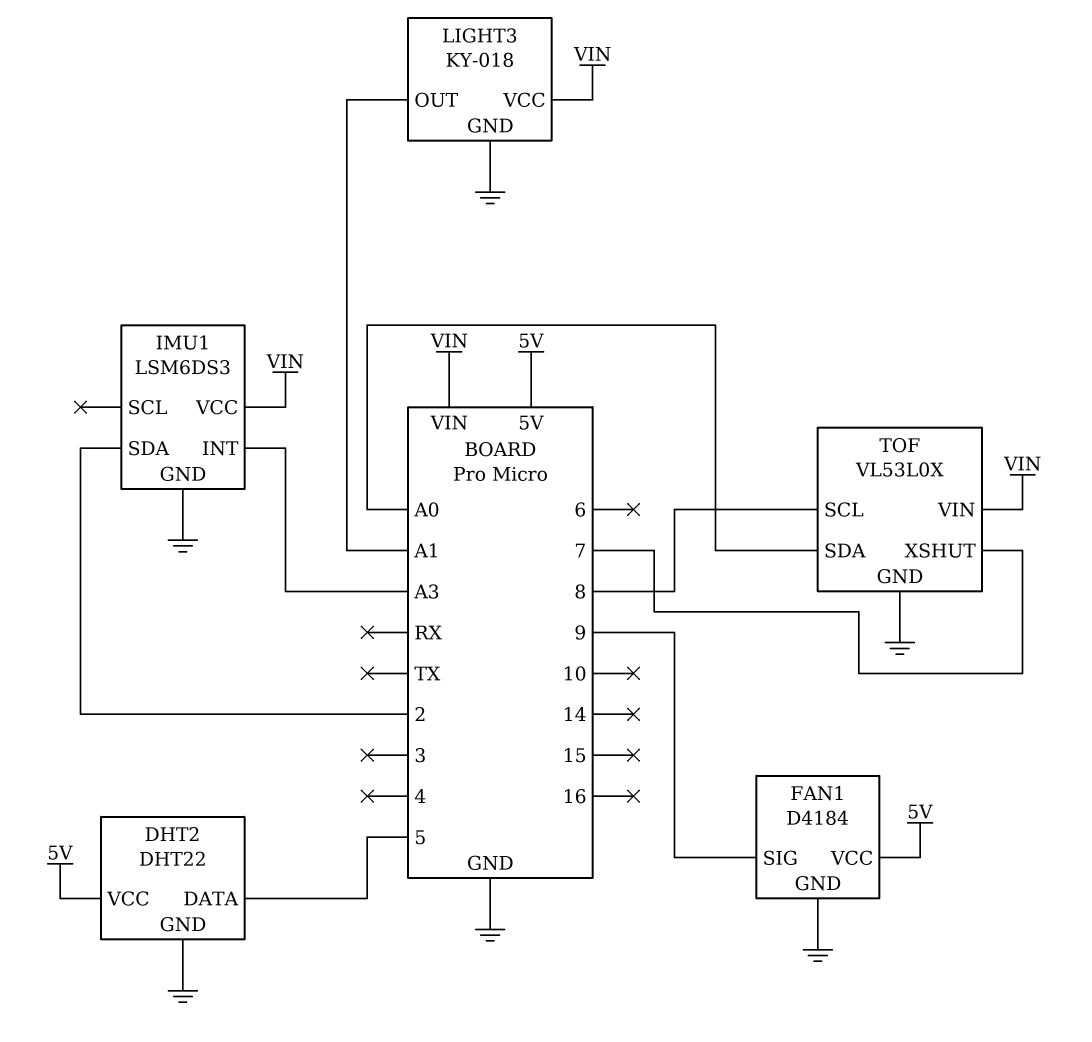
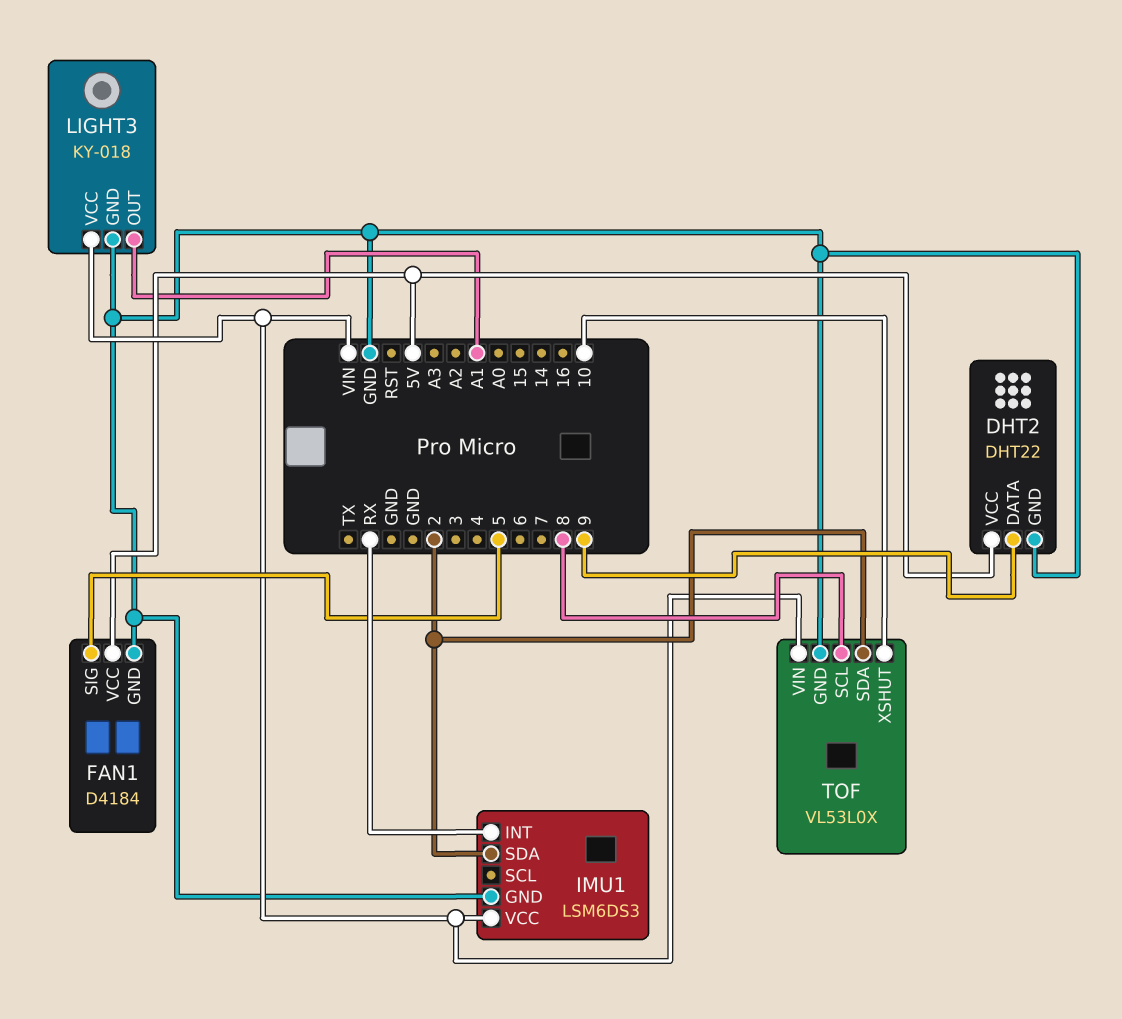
DHT2 pin DATA: 5 -> 9
FAN1 pin SIG: 9 -> 5
IMU1 pin INT: A3 -> RX
TOF pin SDA: A0 -> 2
TOF pin XSHUT: 7 -> 10

